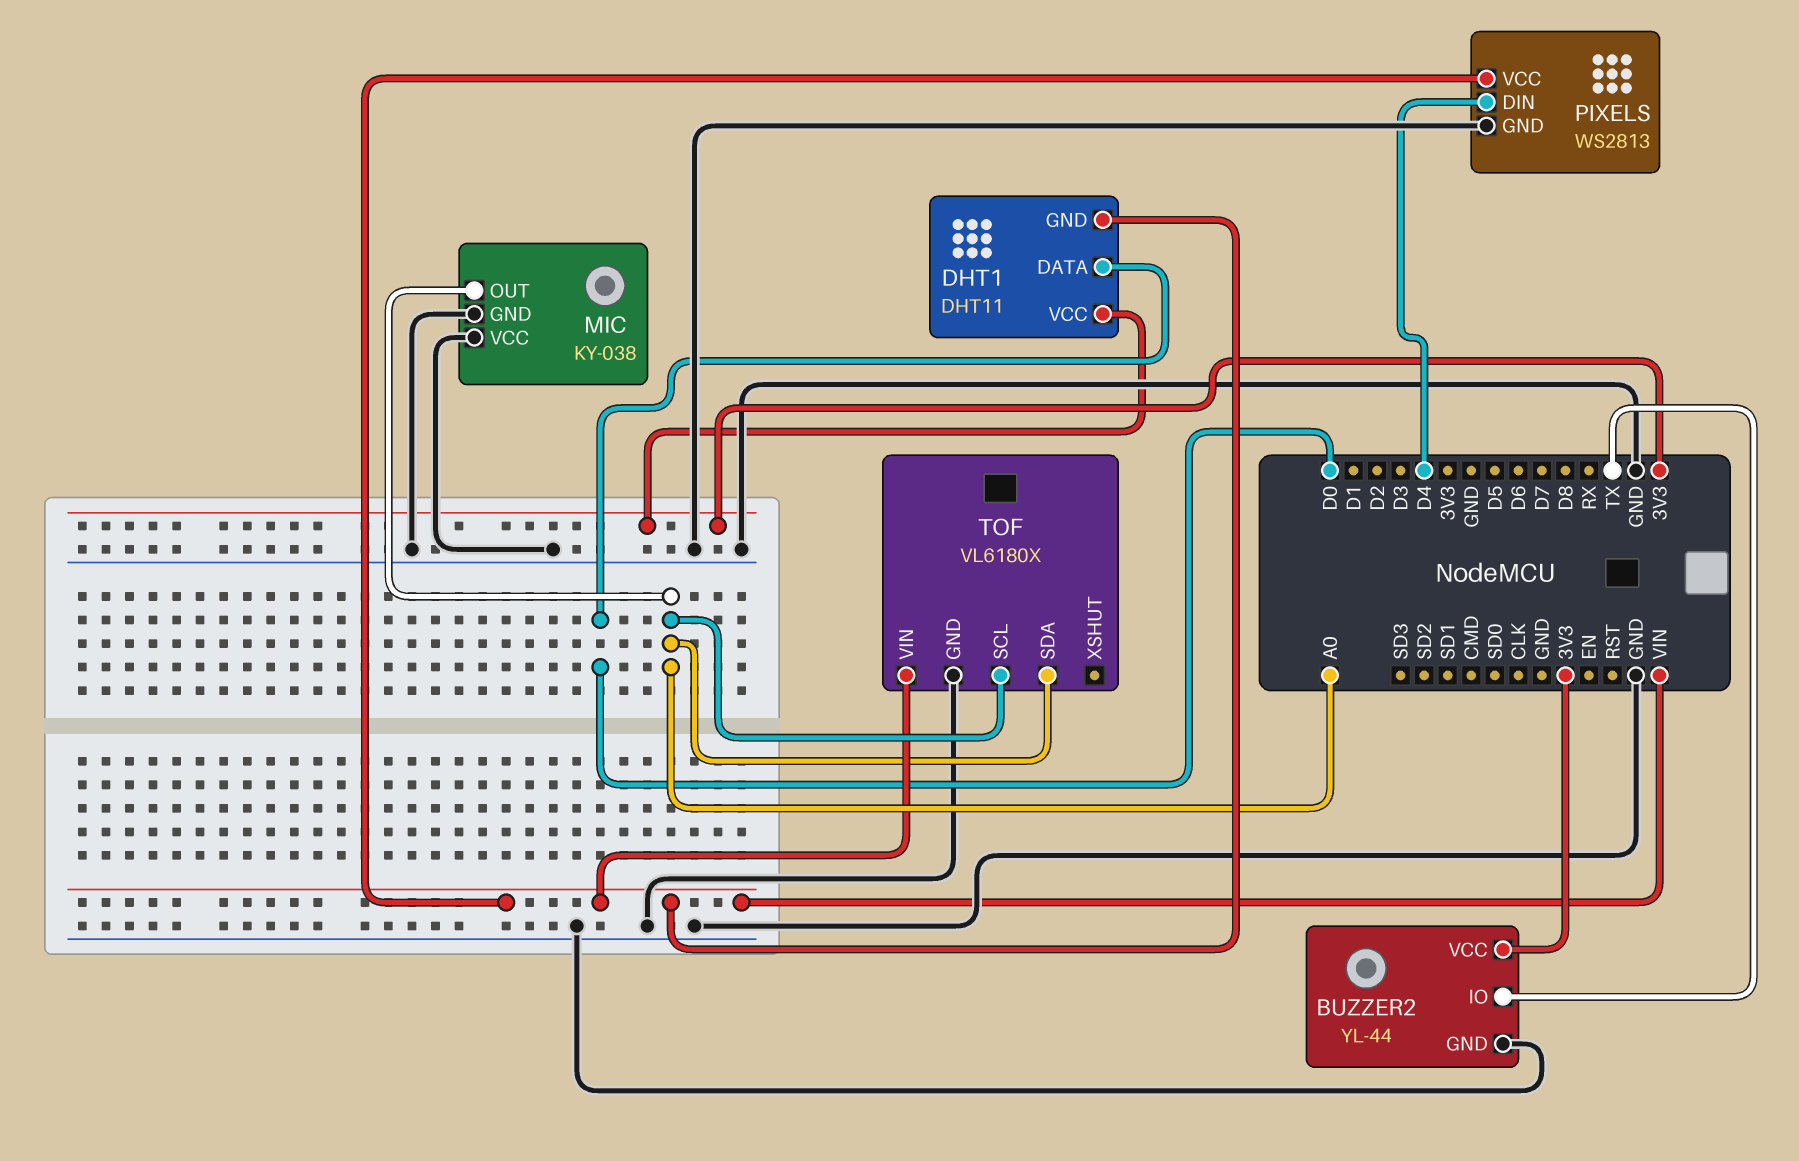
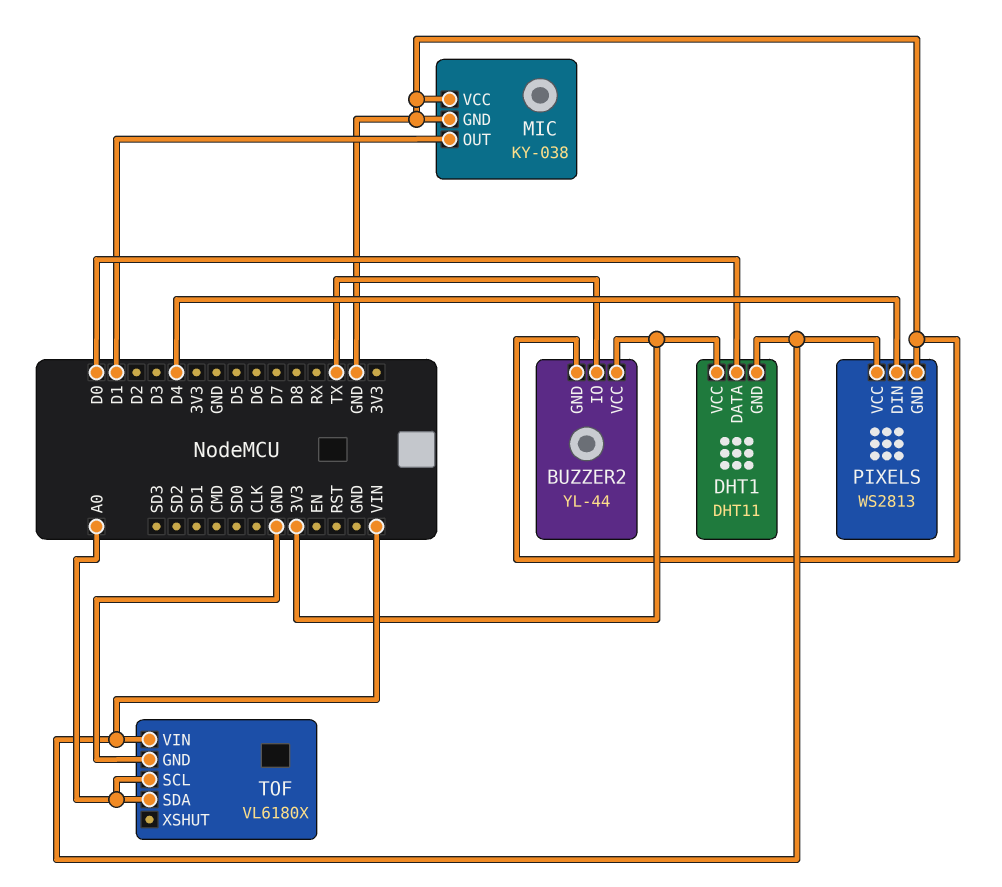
MIC pin OUT: A0 -> D1

